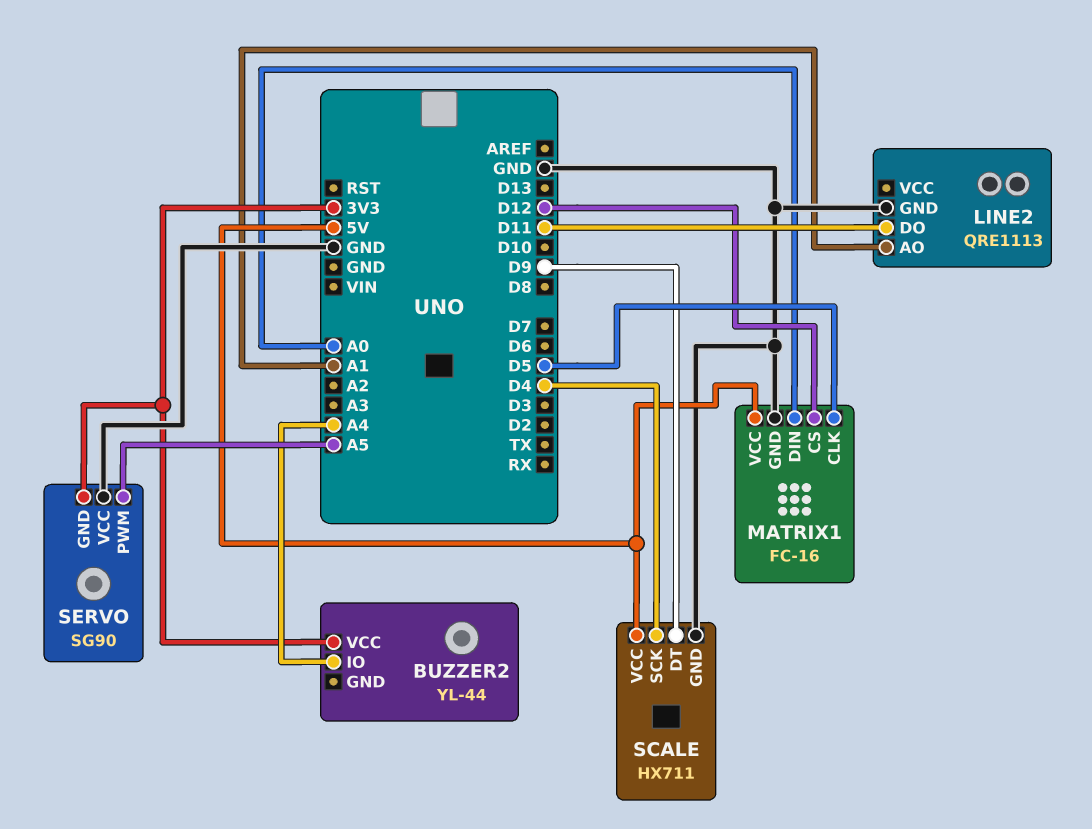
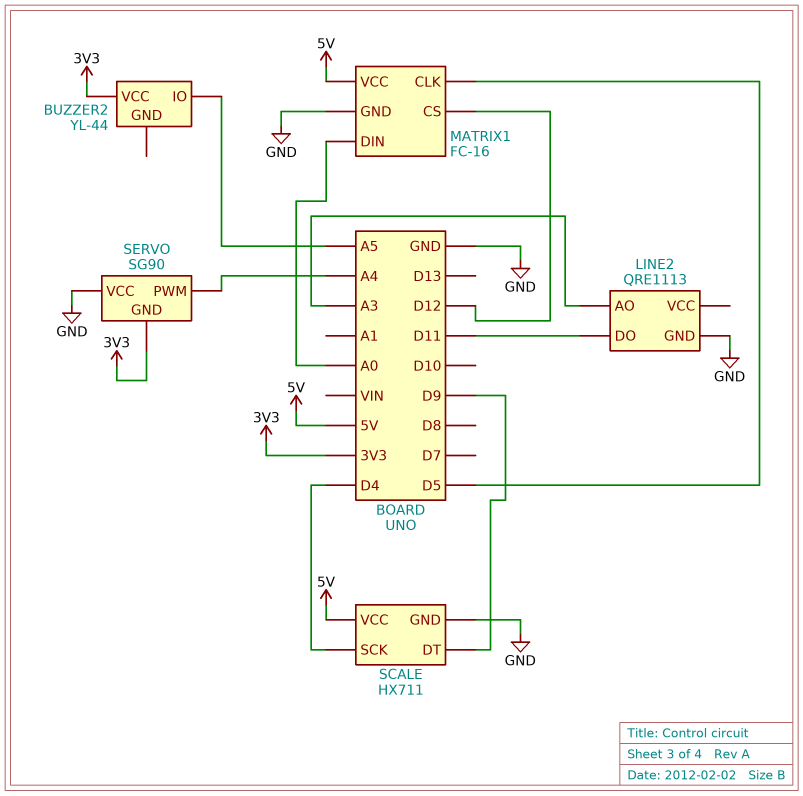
BUZZER2 pin IO: A4 -> A5
LINE2 pin AO: A1 -> A3
SERVO pin PWM: A5 -> A4

